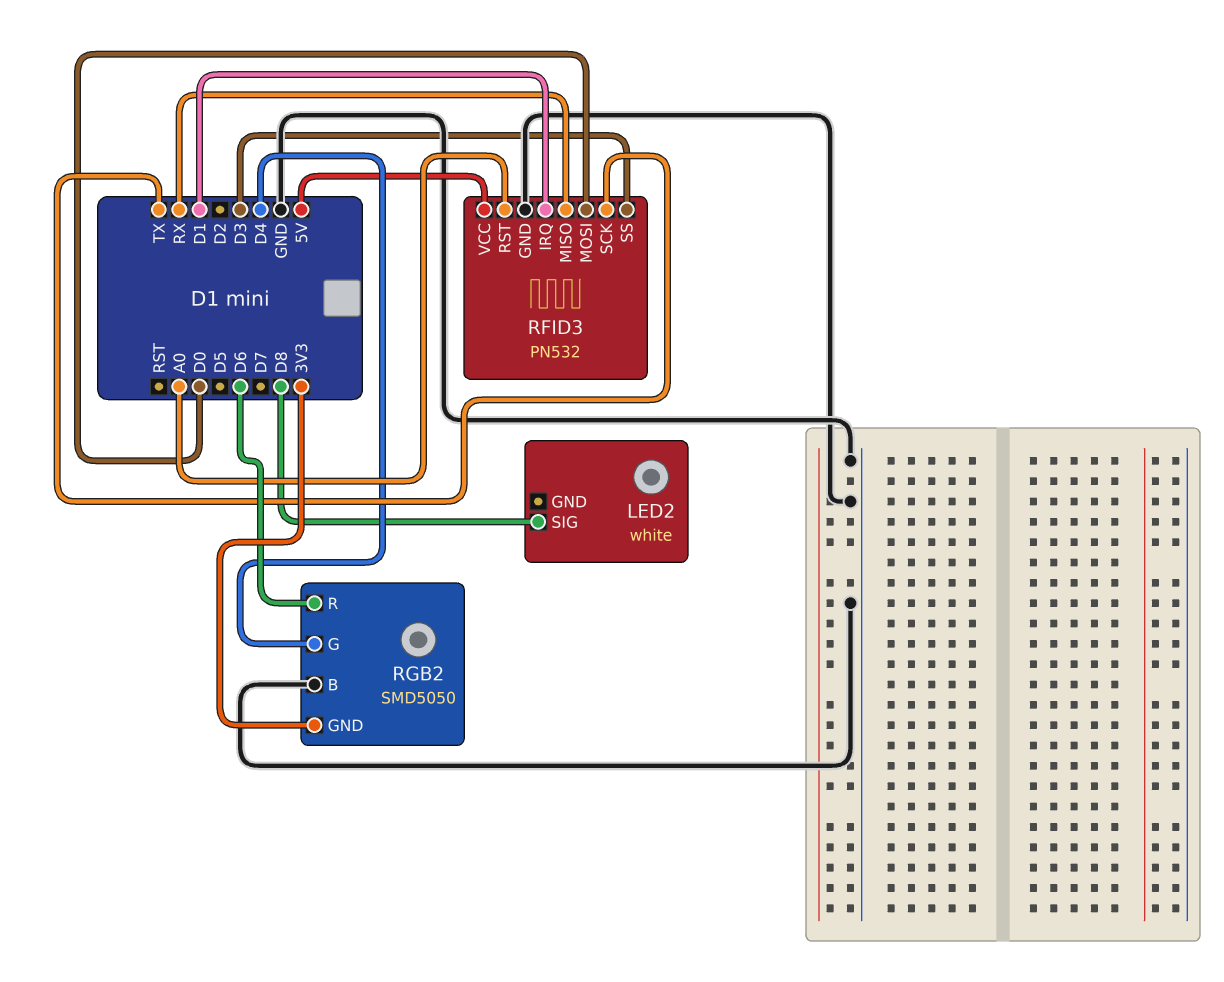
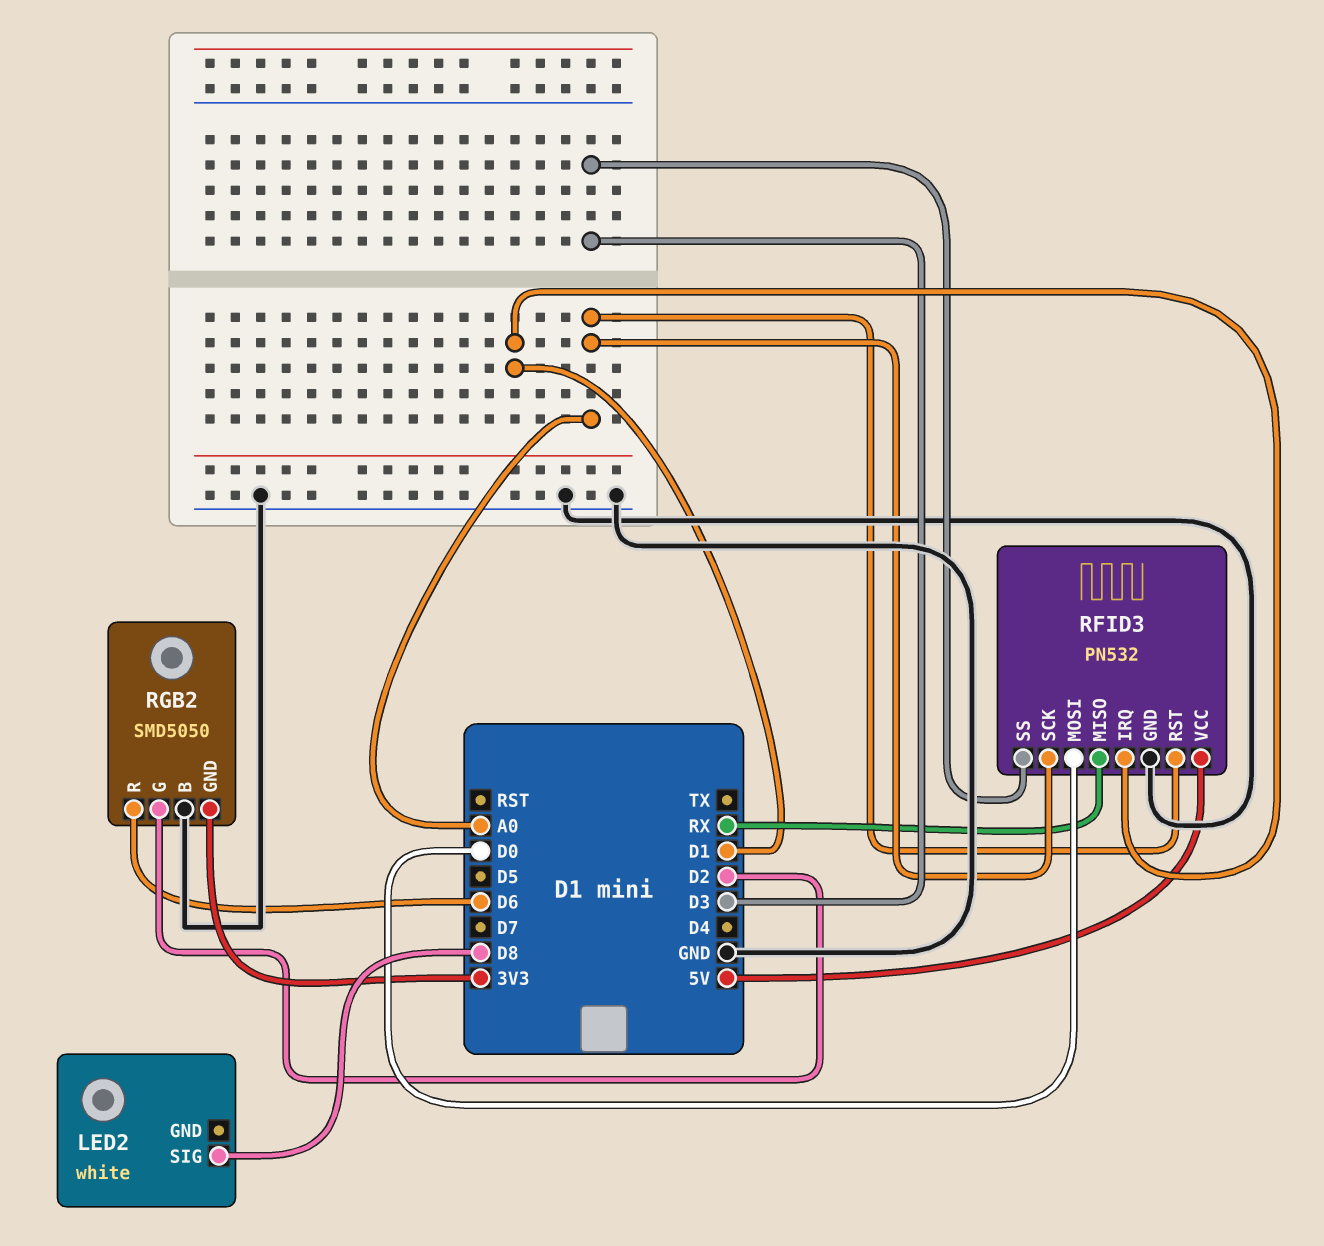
RFID3 pin SCK: TX -> A0
RGB2 pin G: D4 -> D2

